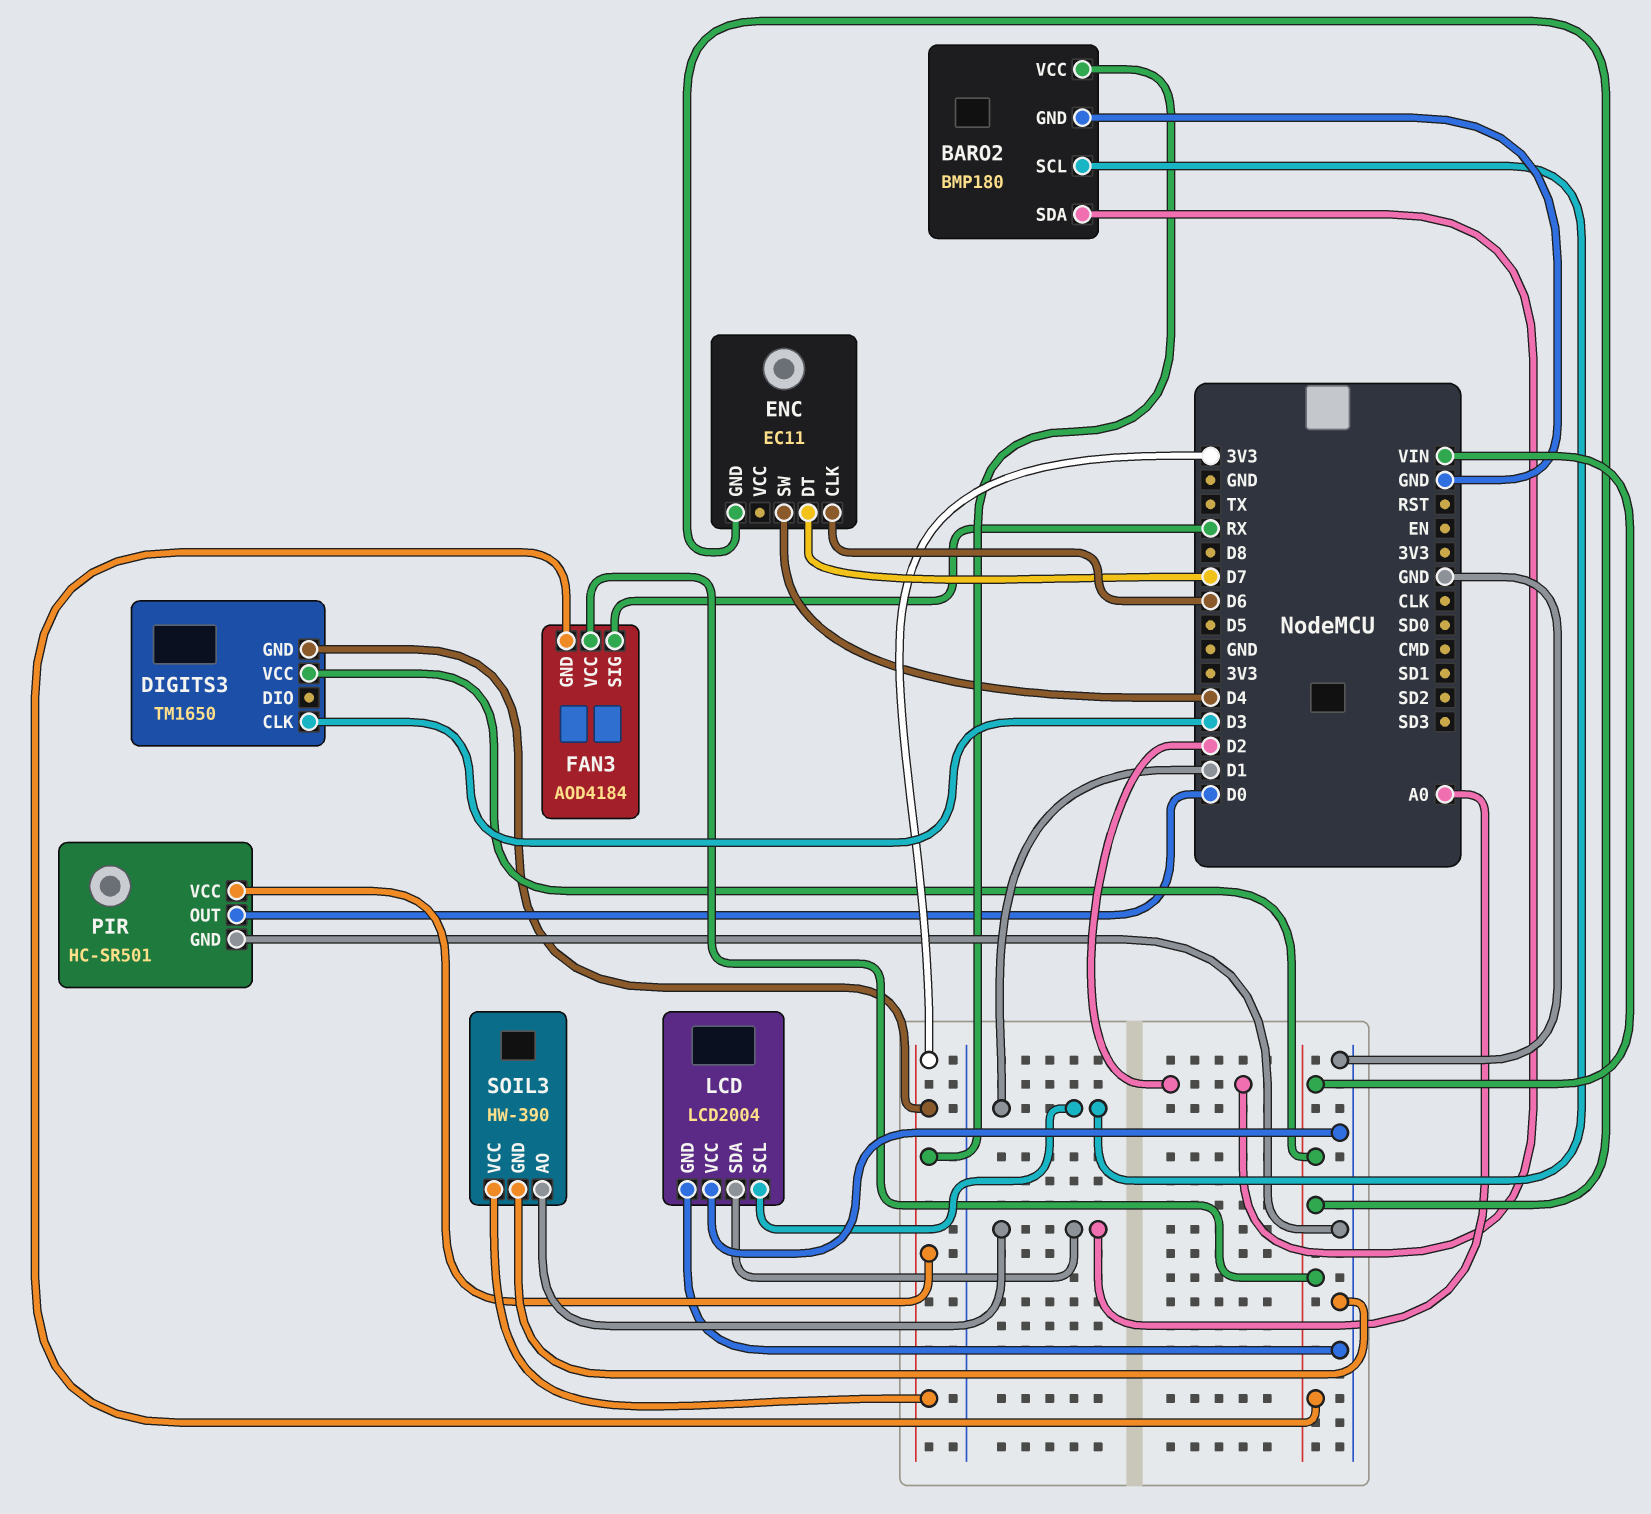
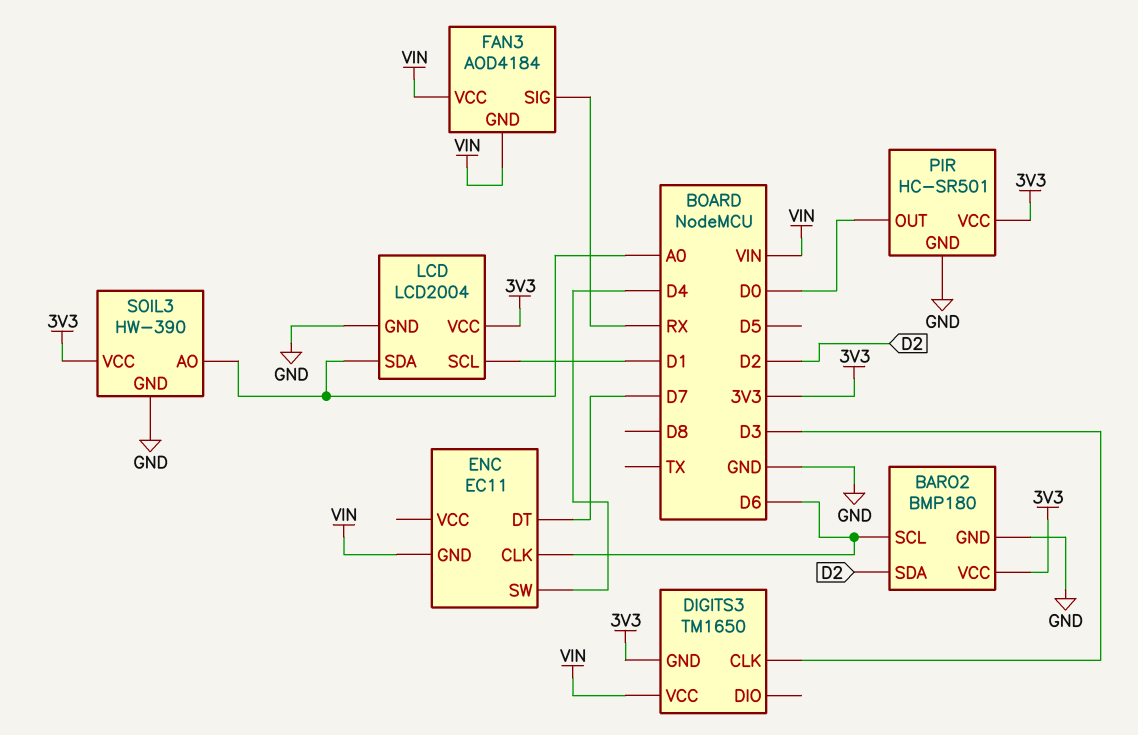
BARO2 pin SCL: D1 -> D6
LCD pin VCC: GND -> 3V3

